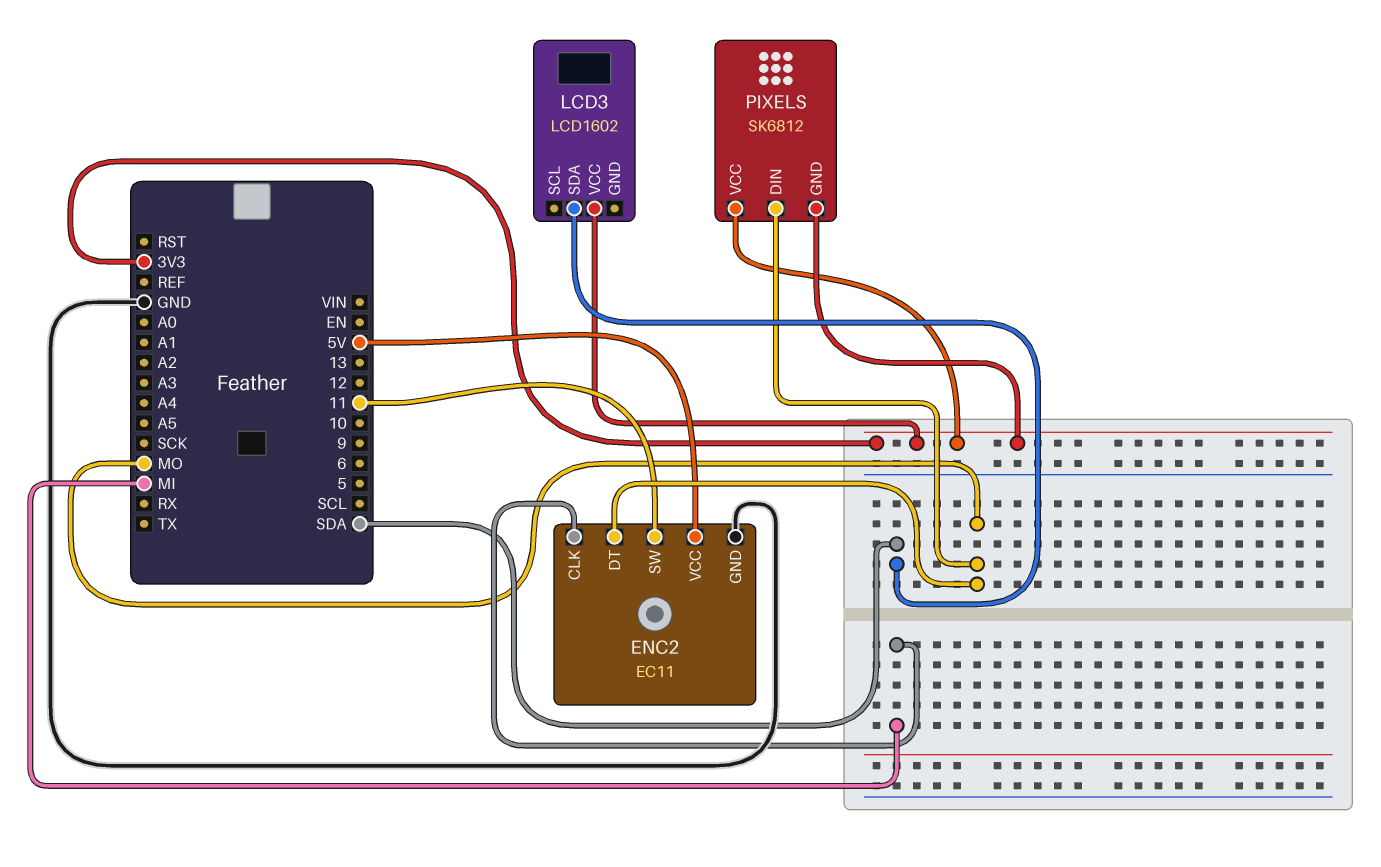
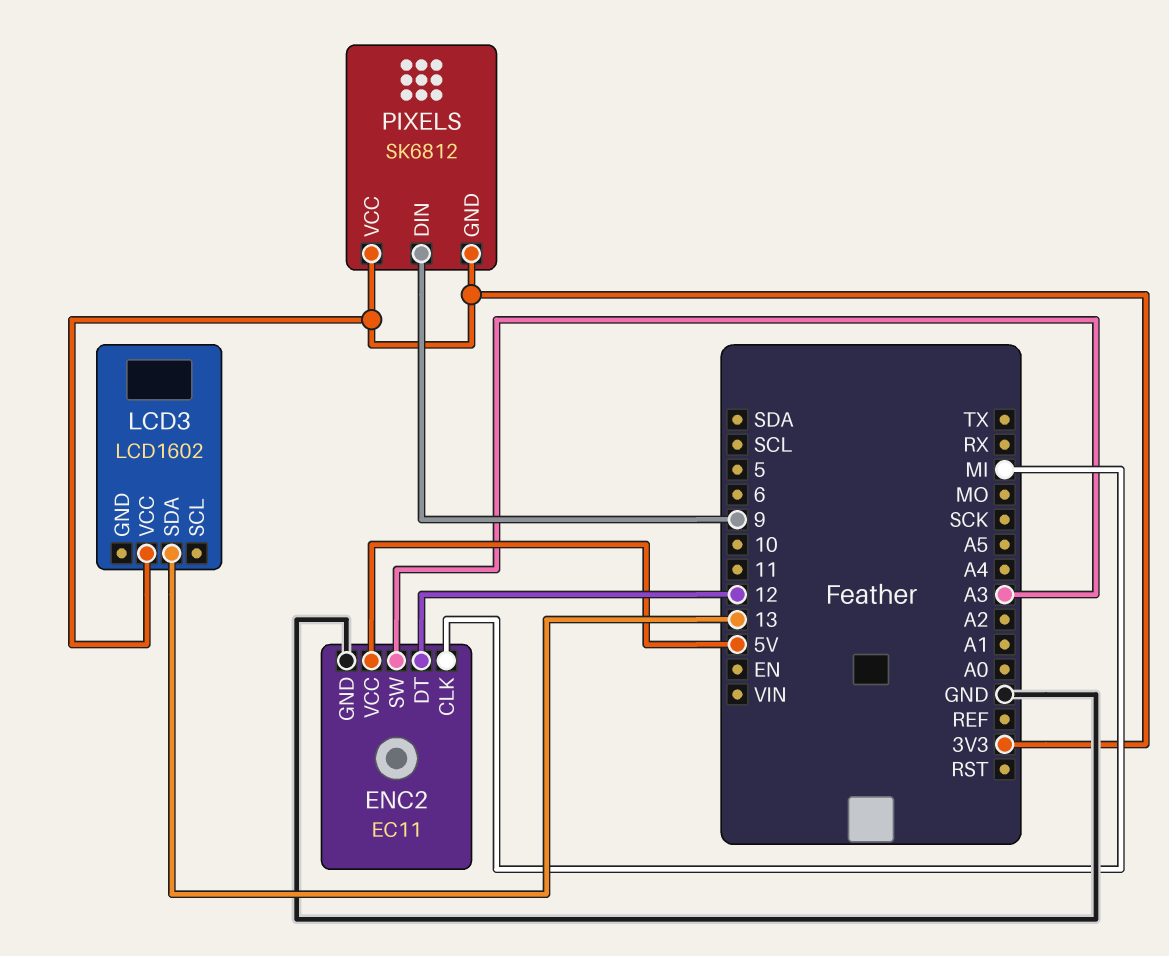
ENC2 pin DT: MO -> 12
ENC2 pin SW: 11 -> A3
LCD3 pin SDA: SDA -> 13
PIXELS pin DIN: MO -> 9

